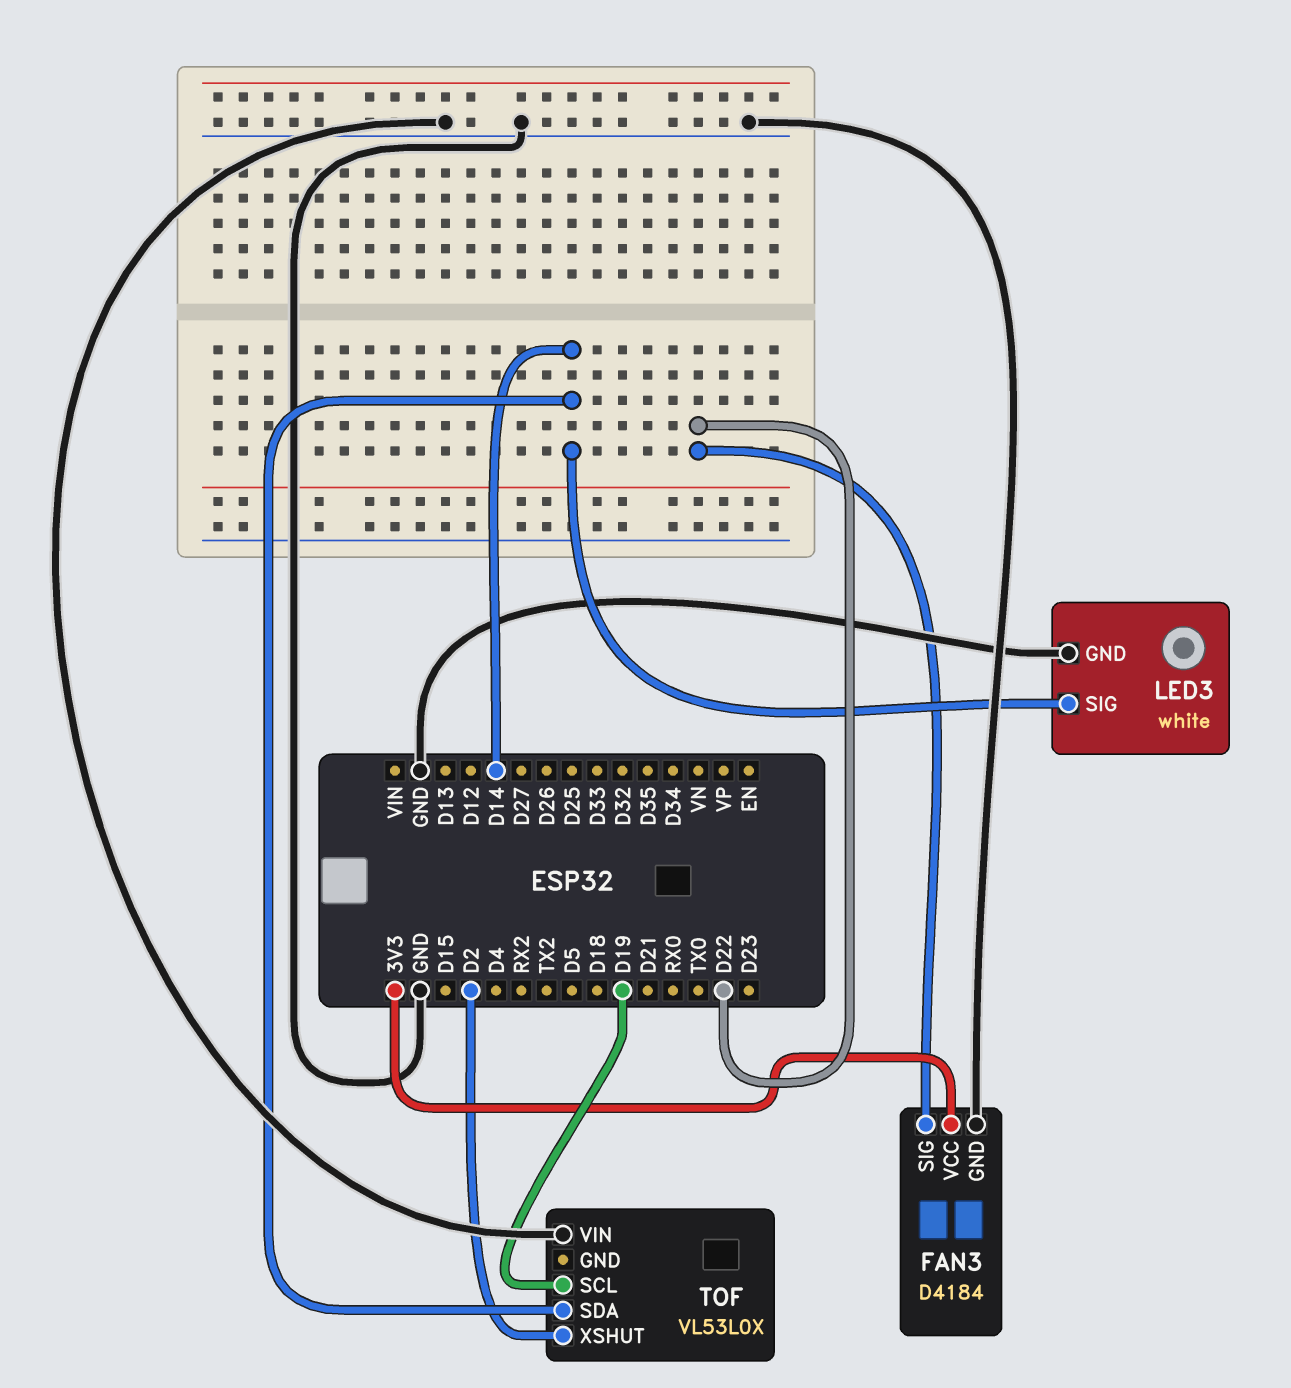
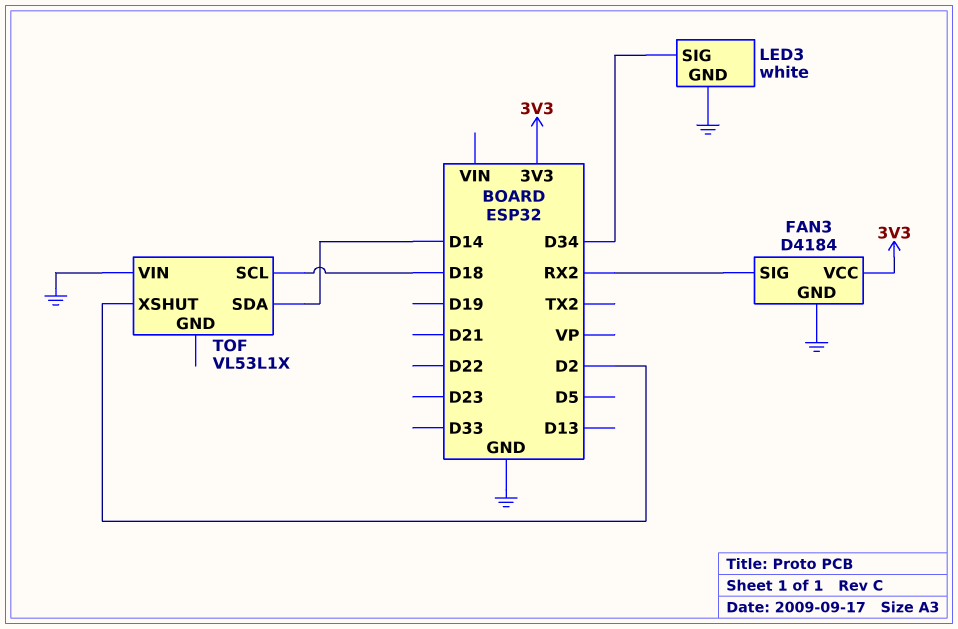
FAN3 pin SIG: D22 -> RX2
LED3 pin SIG: D14 -> D34
TOF: VL53L0X -> VL53L1X
TOF pin SCL: D19 -> D18

